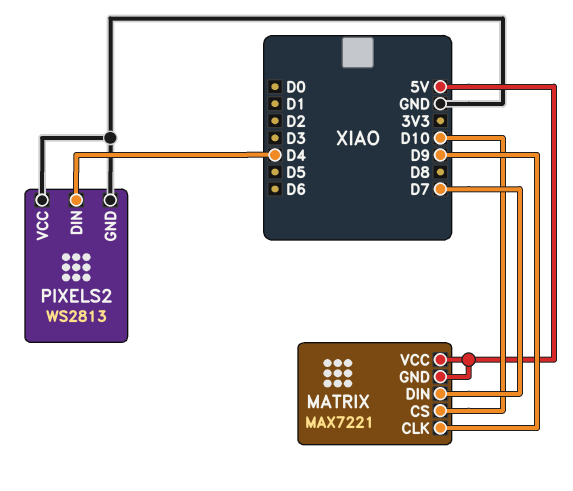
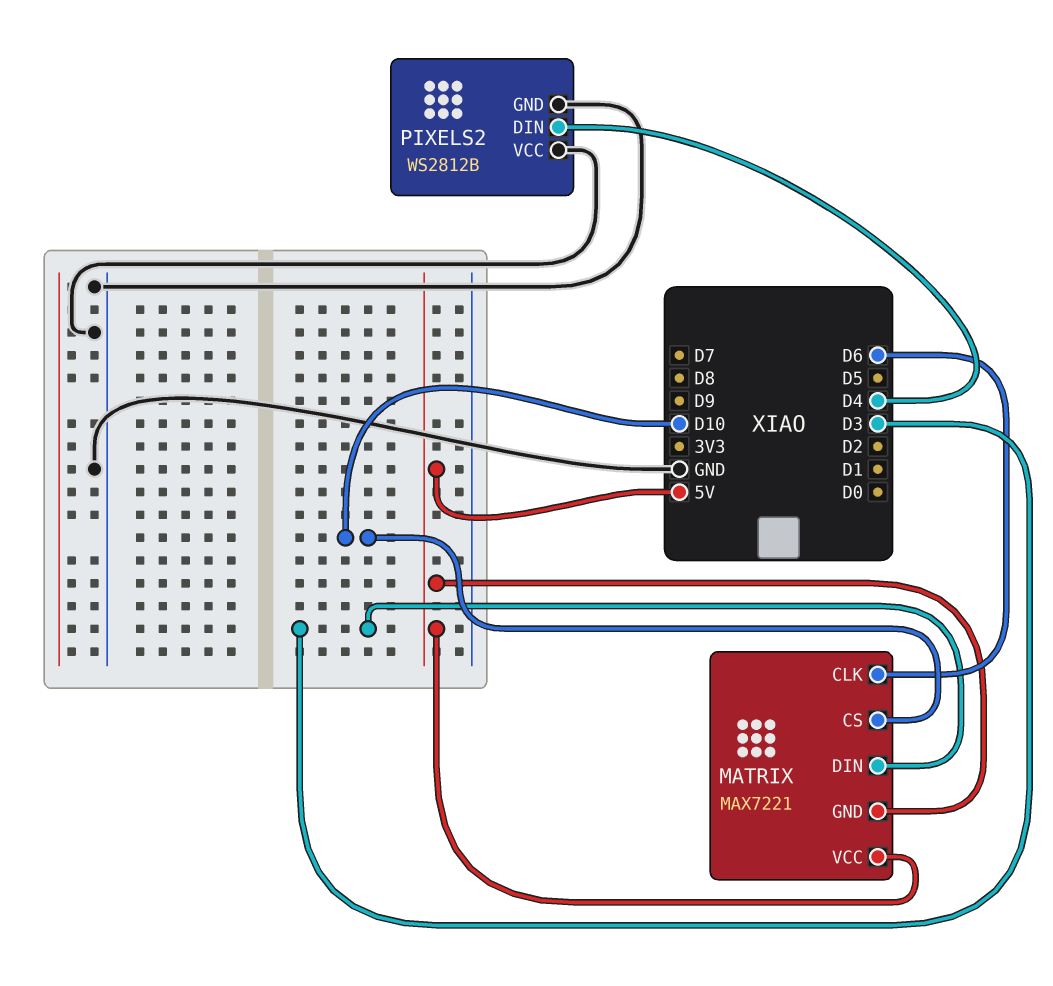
MATRIX pin CLK: D9 -> D6
MATRIX pin DIN: D7 -> D3
PIXELS2: WS2813 -> WS2812B

